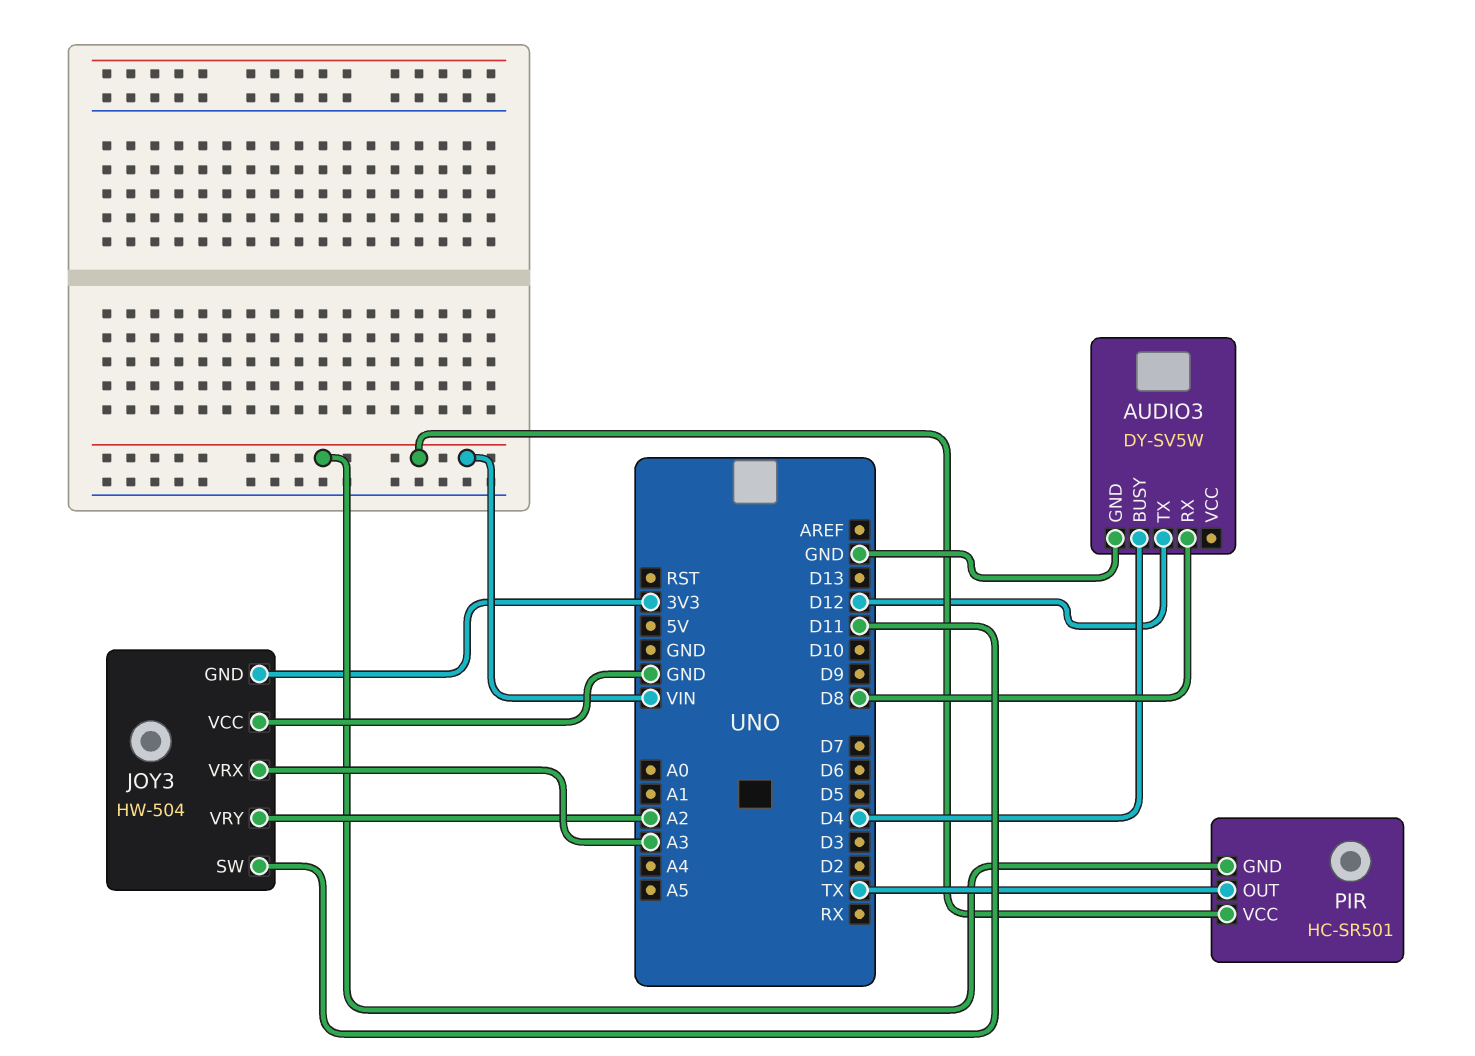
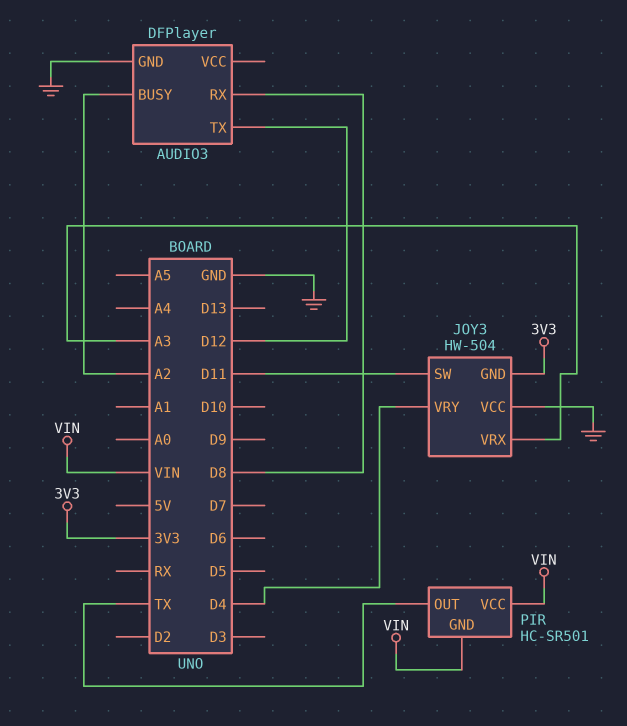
AUDIO3: DY-SV5W -> DFPlayer
AUDIO3 pin BUSY: D4 -> A2
JOY3 pin VRY: A2 -> D4

